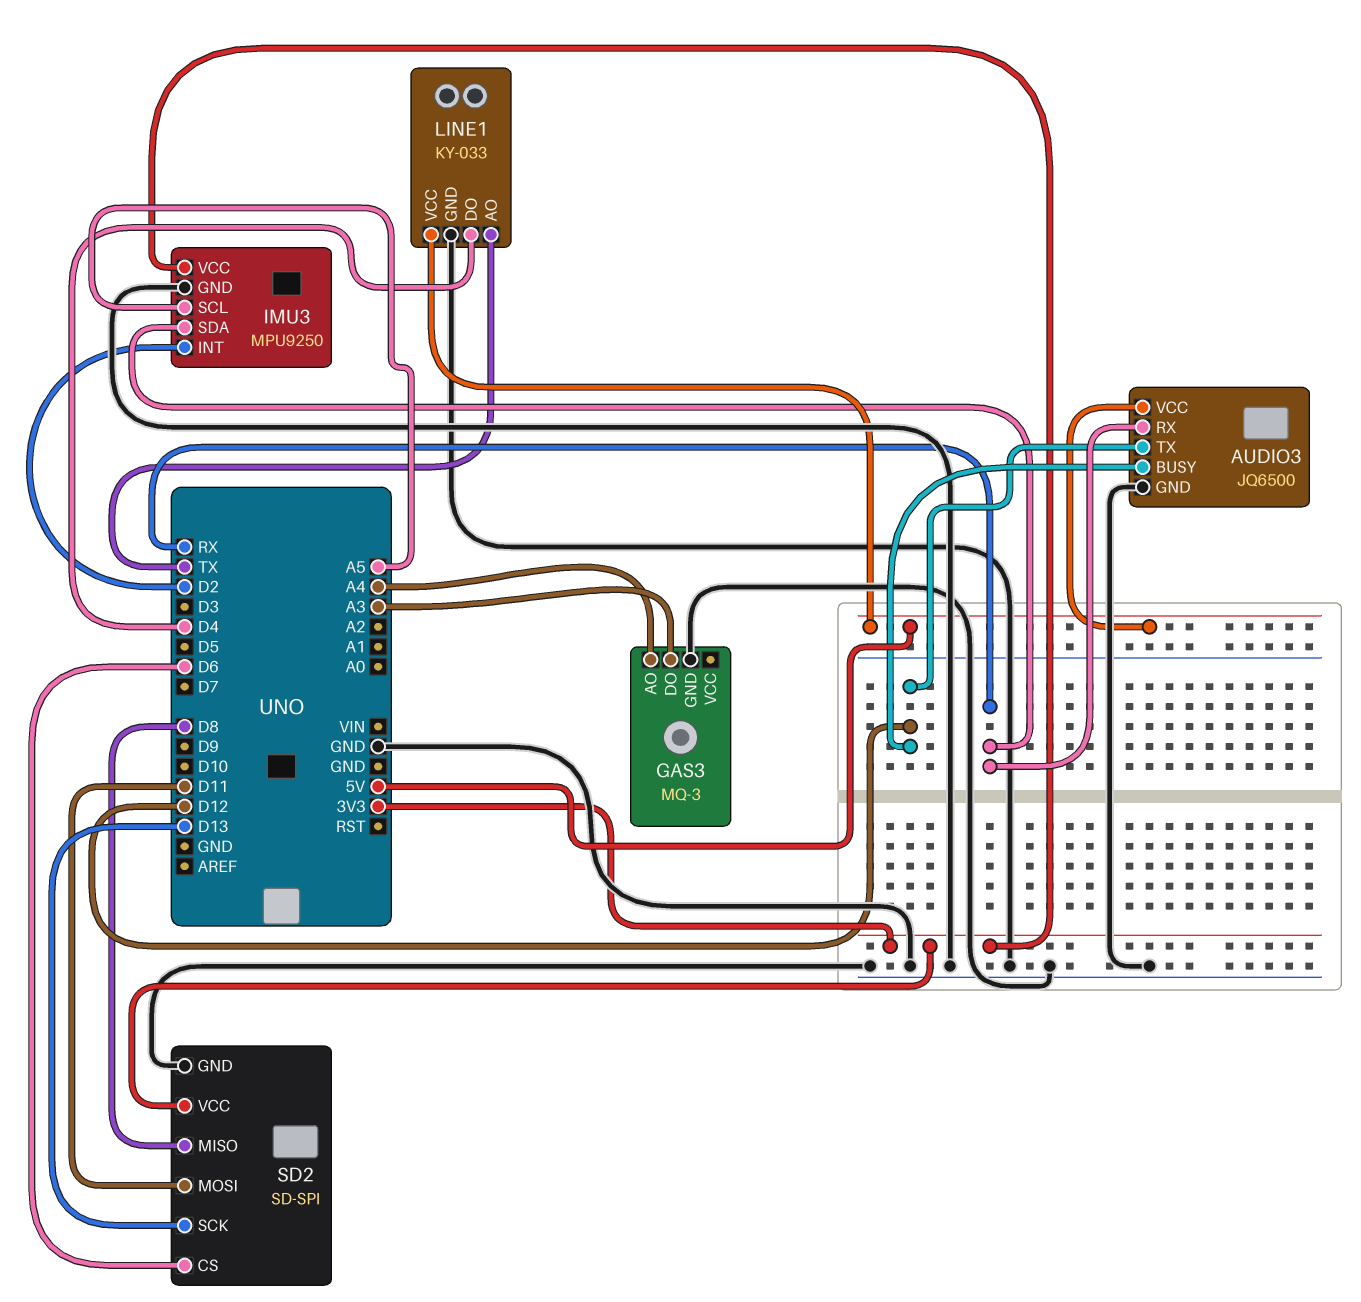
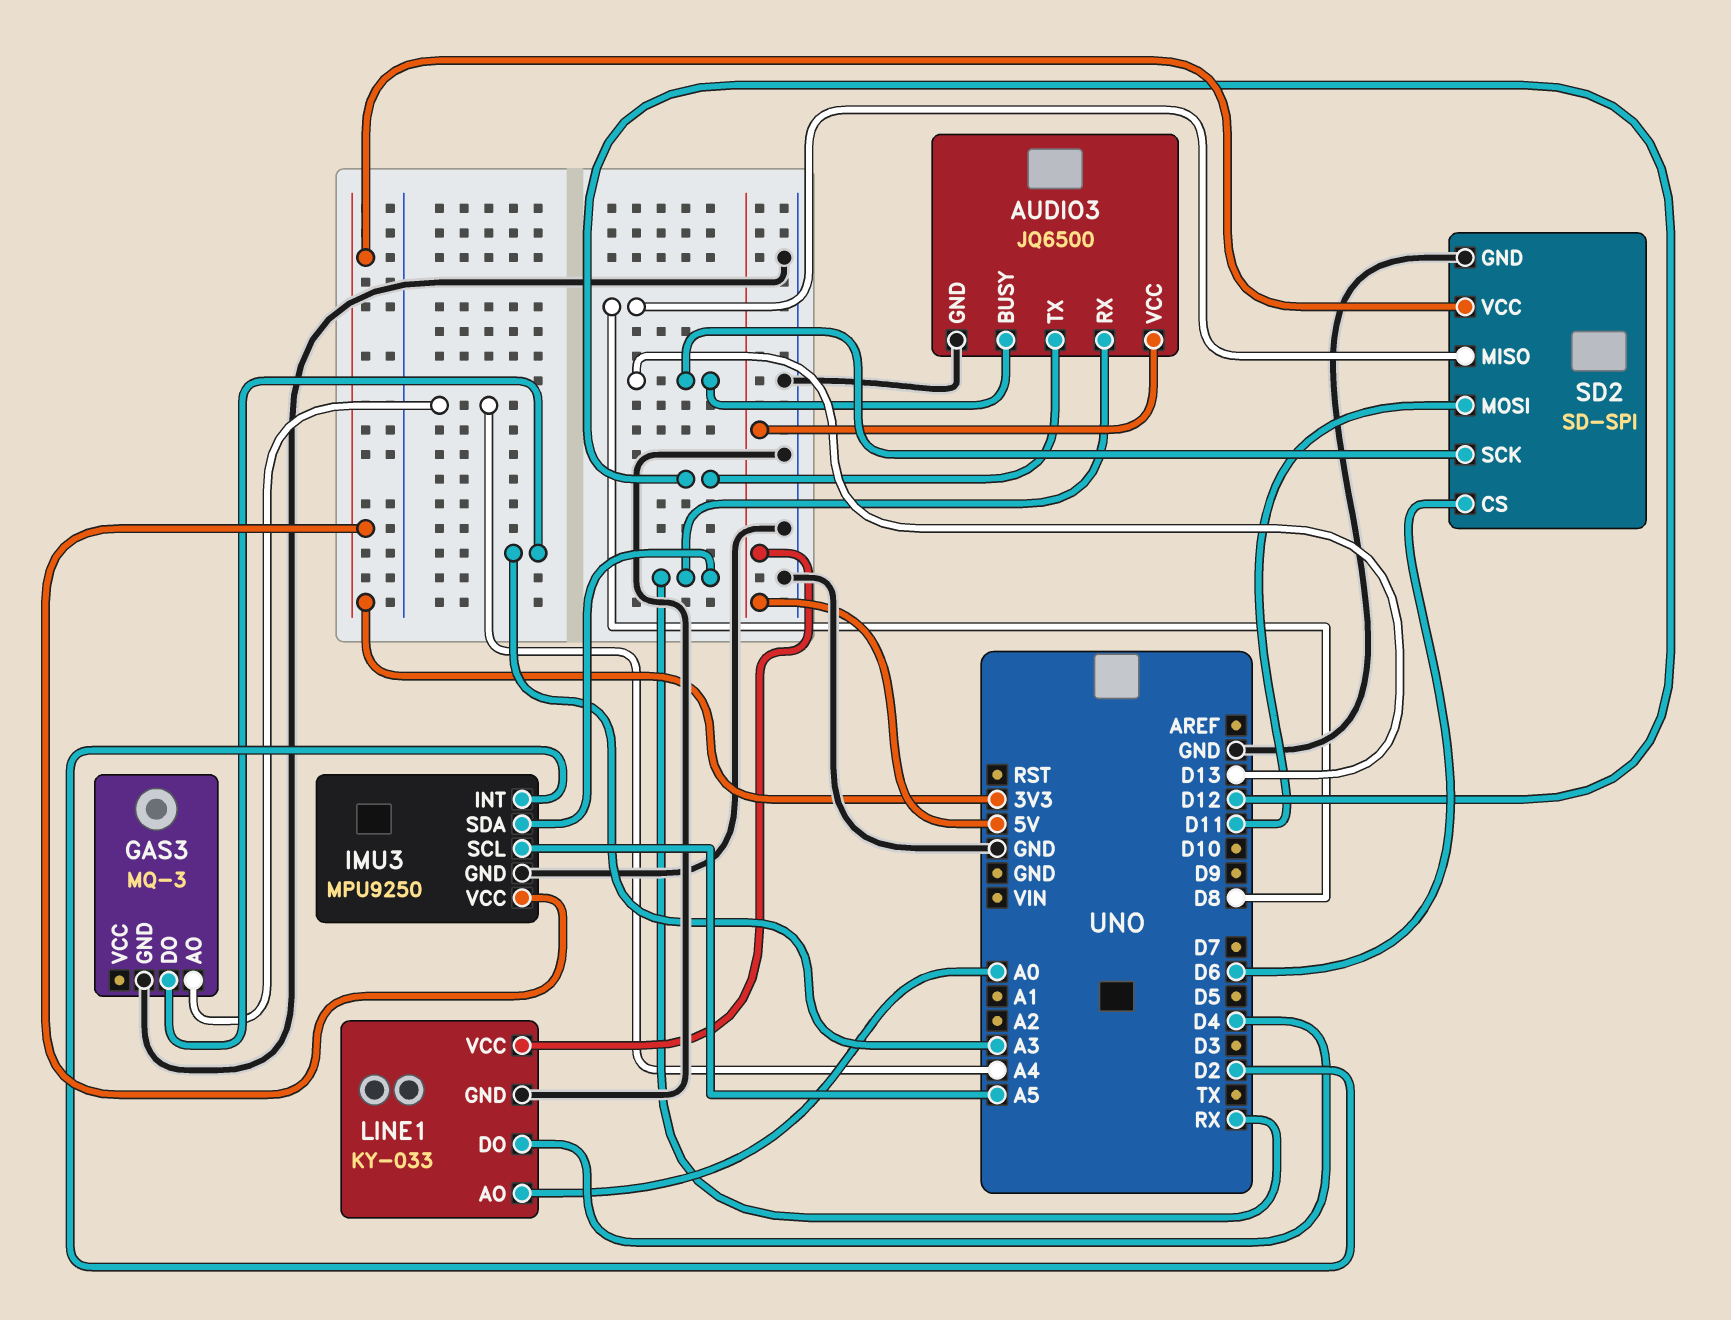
AUDIO3 pin BUSY: D12 -> D13
LINE1 pin AO: TX -> A0

